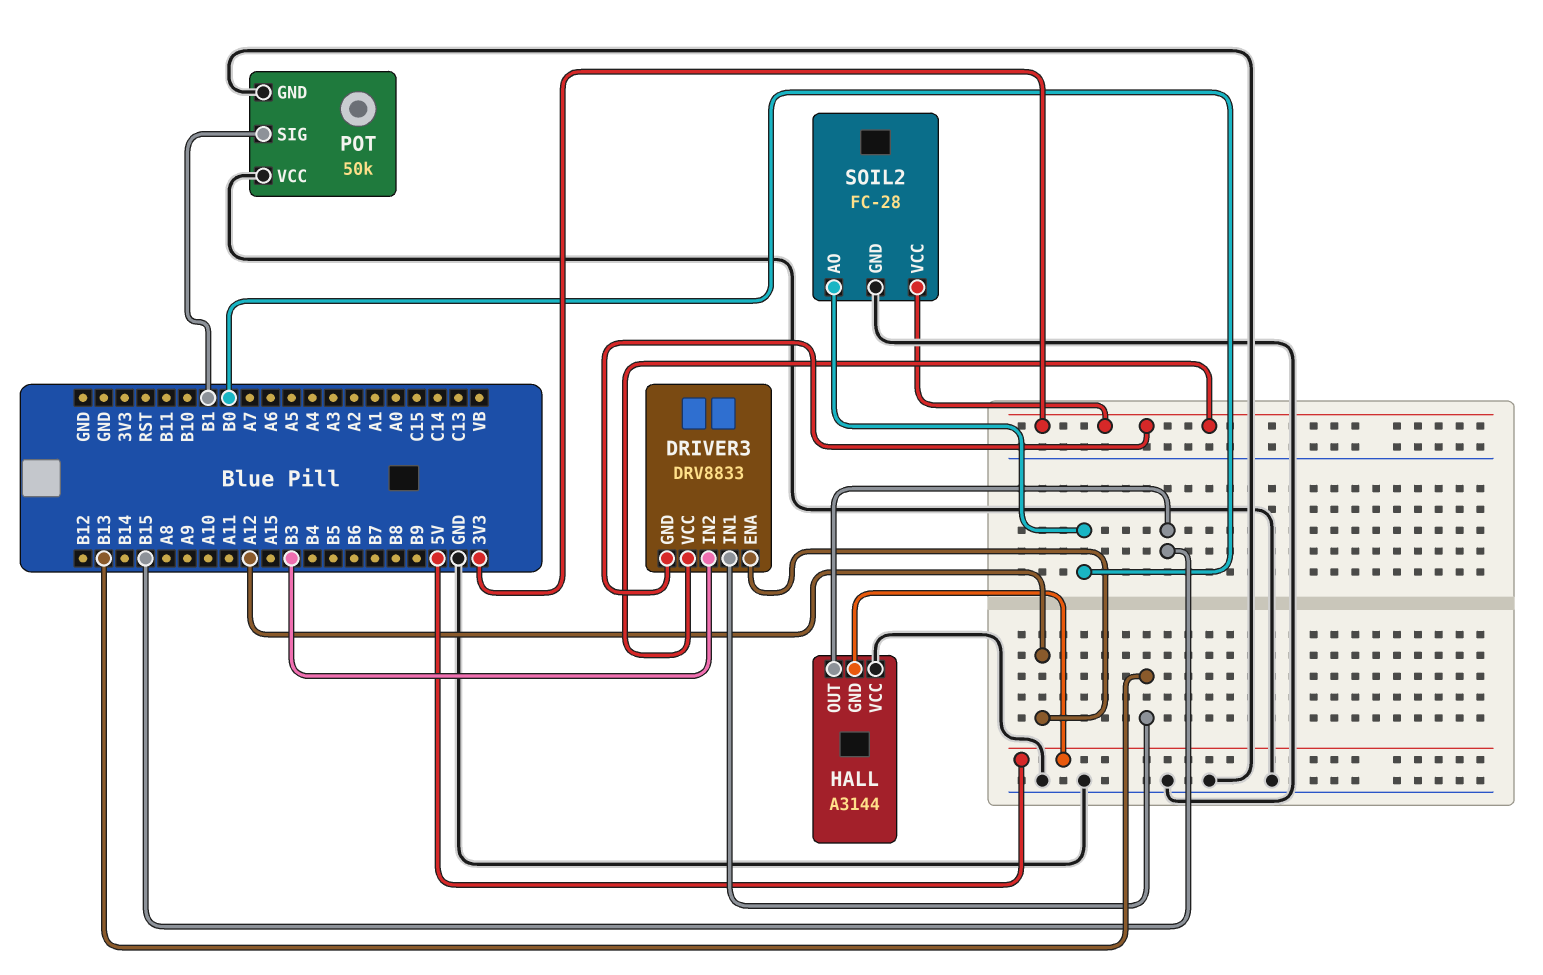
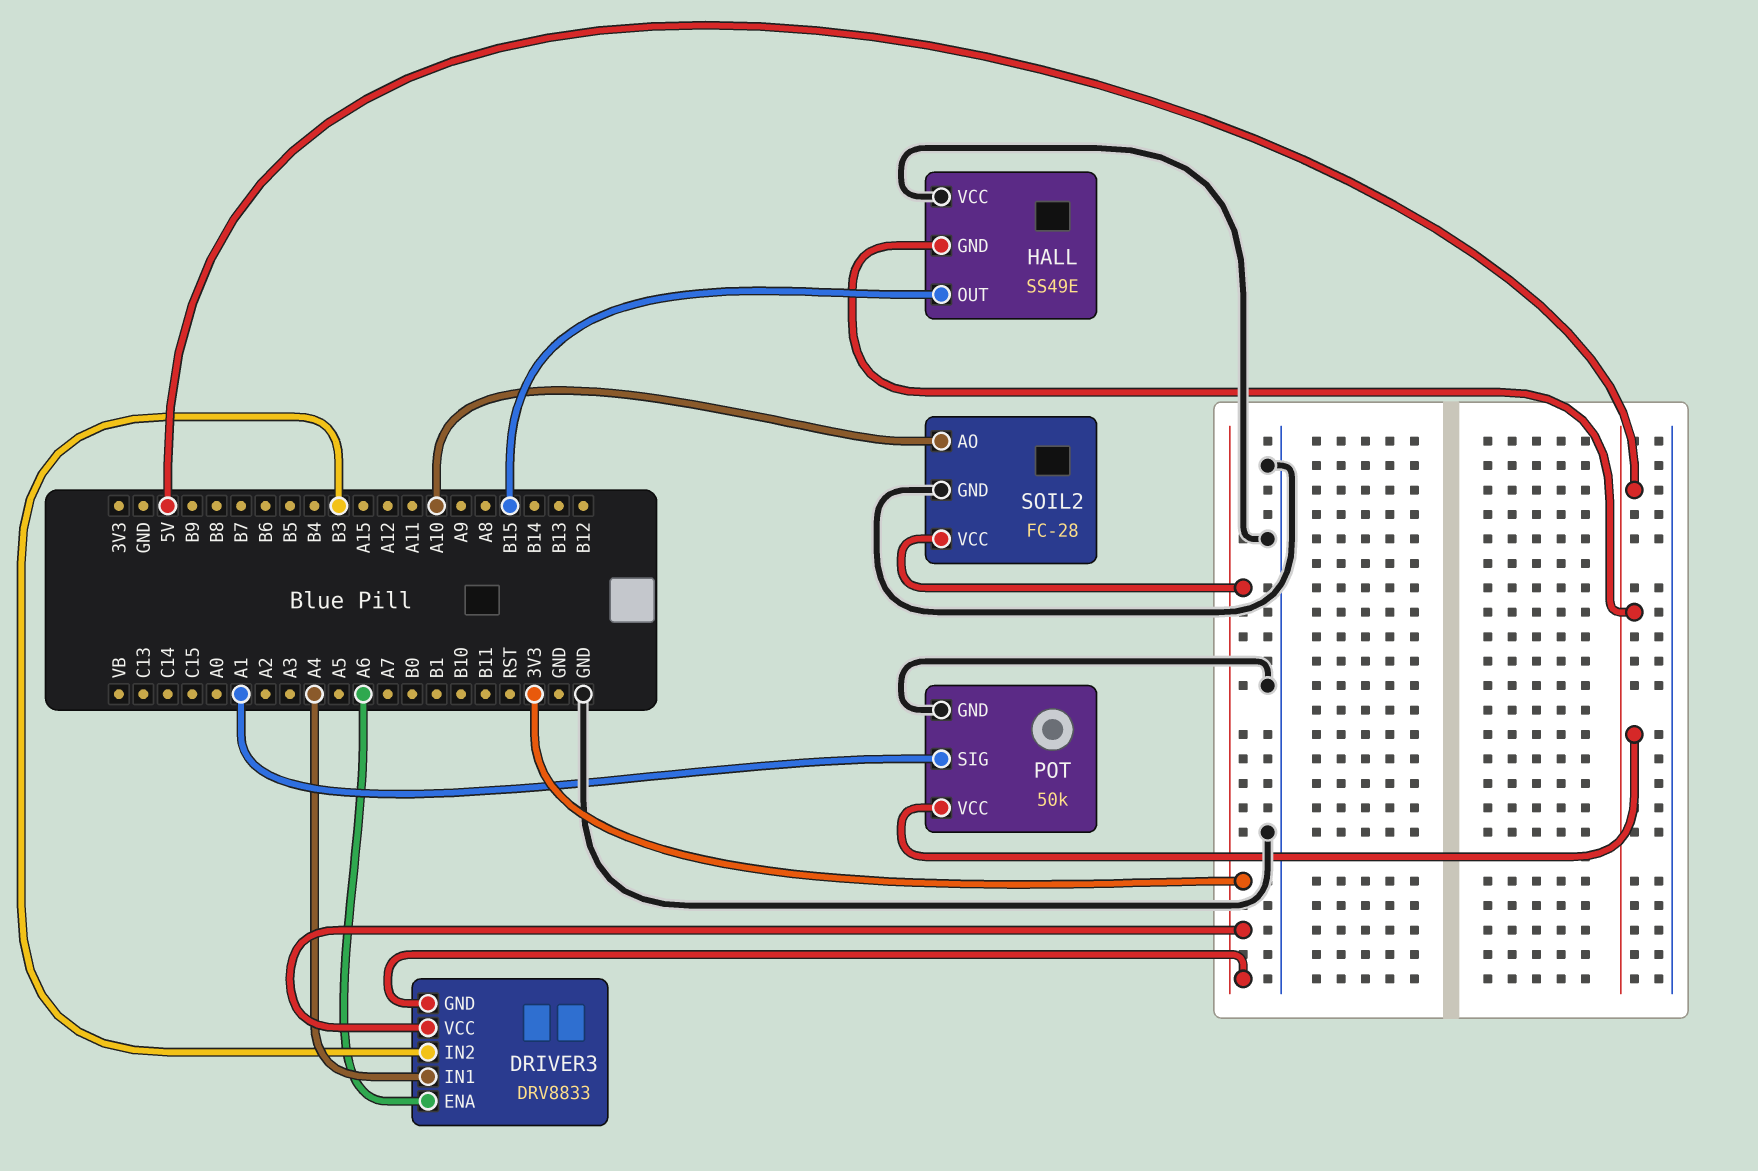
DRIVER3 pin ENA: A12 -> A6
DRIVER3 pin IN1: B13 -> A4
HALL: A3144 -> SS49E
POT pin SIG: B1 -> A1
POT pin VCC: GND -> 5V
SOIL2 pin AO: B0 -> A10

